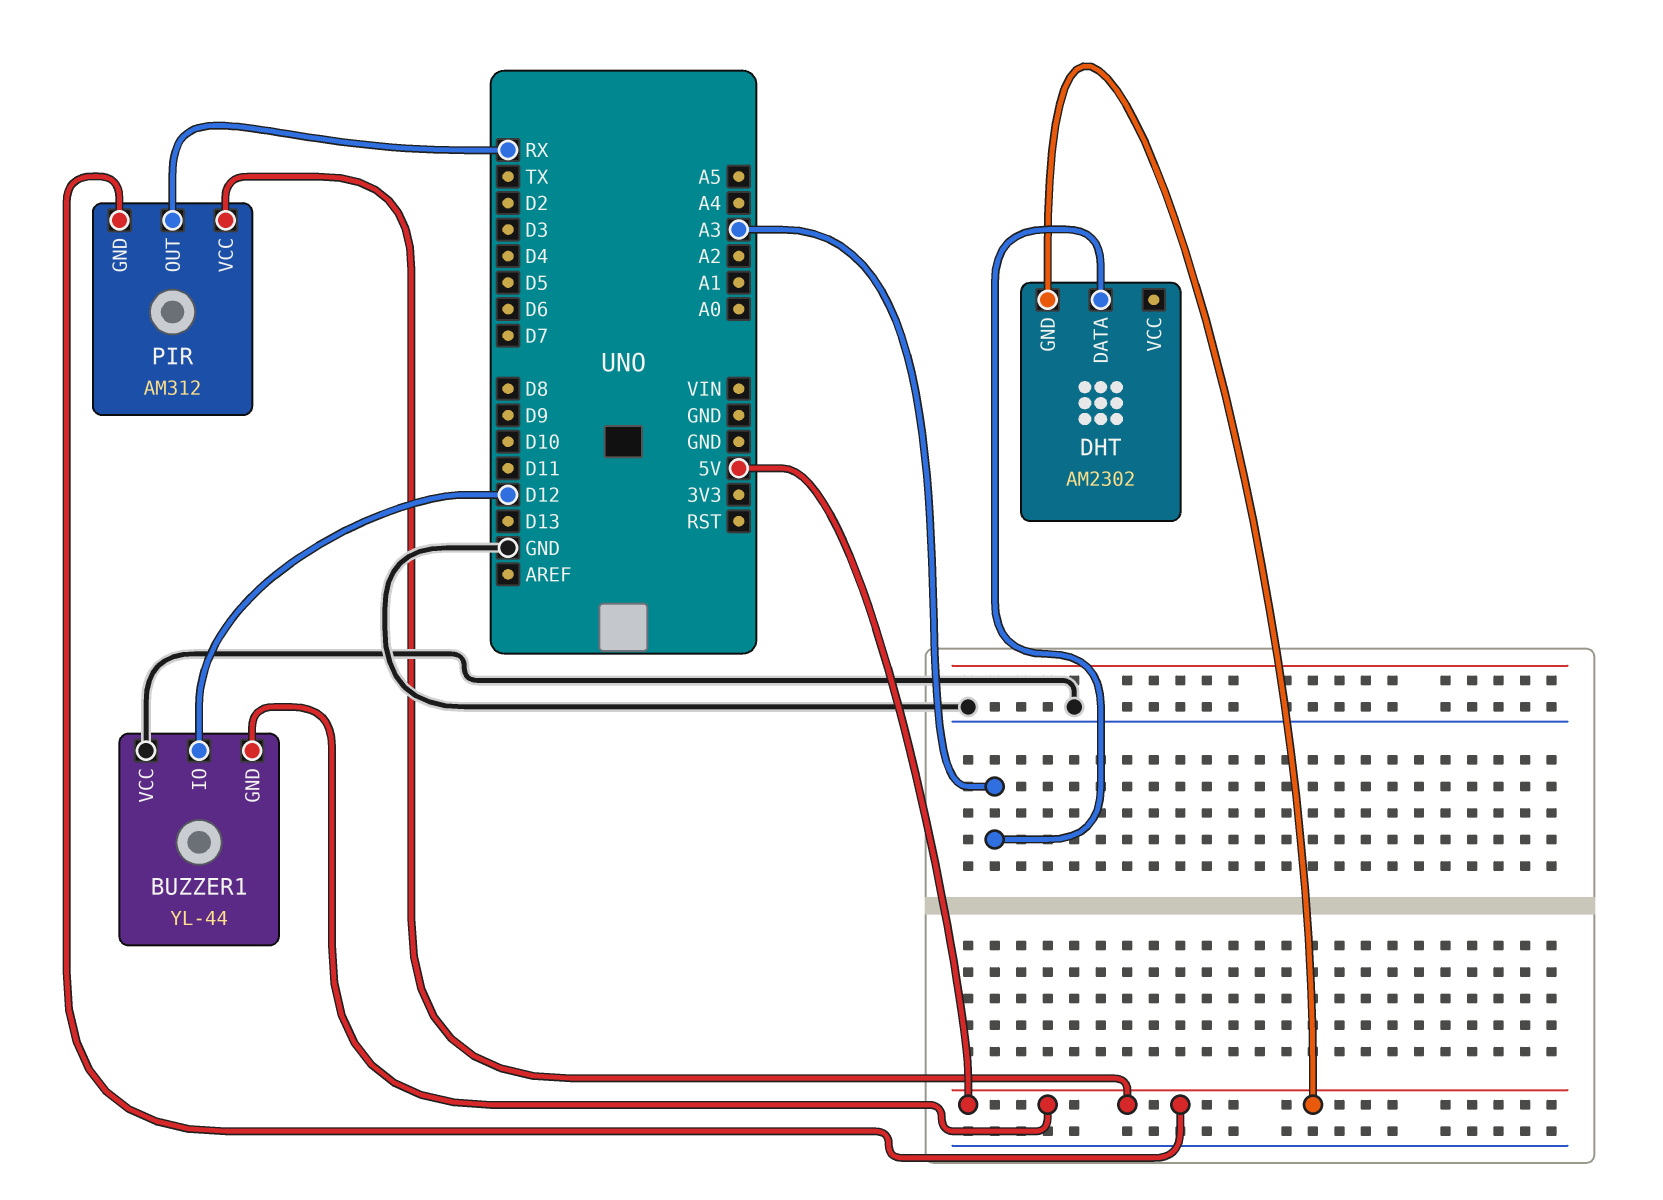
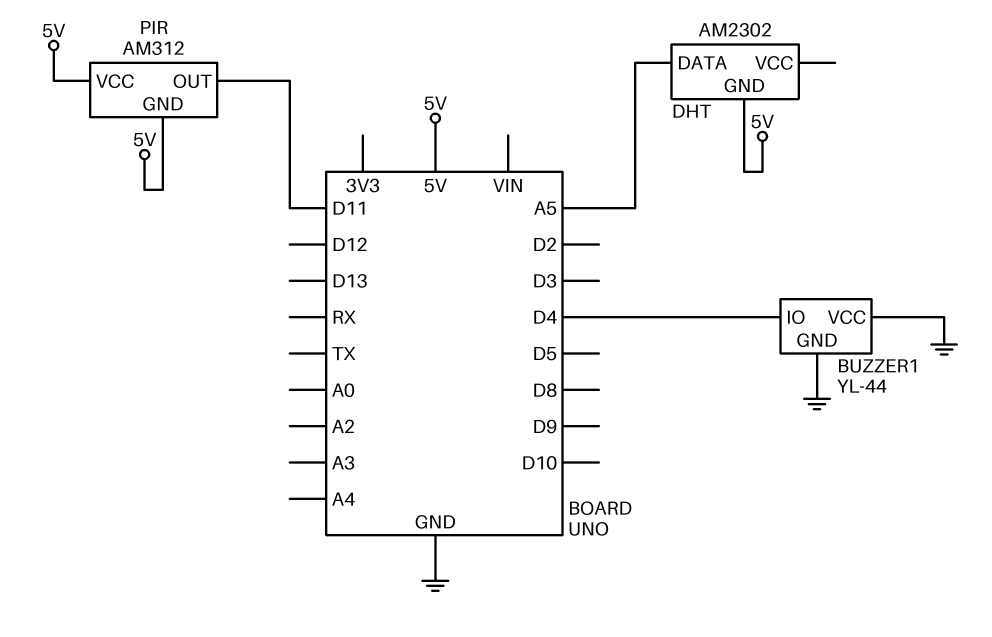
BUZZER1 pin GND: 5V -> GND
BUZZER1 pin IO: D12 -> D4
DHT pin DATA: A3 -> A5
PIR pin OUT: RX -> D11

